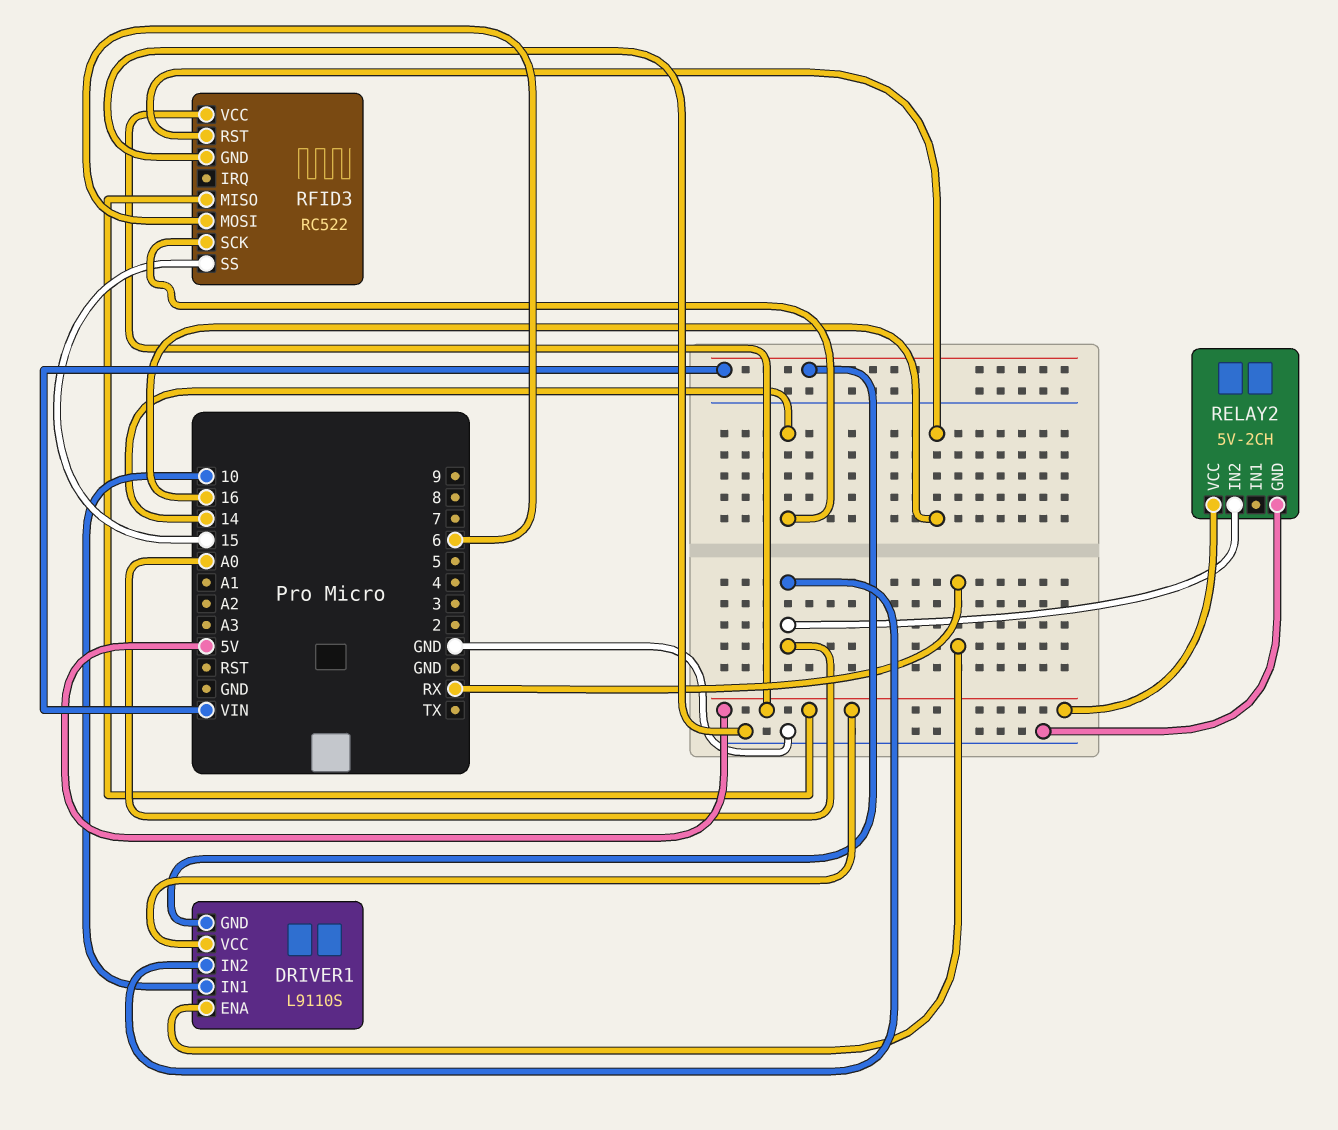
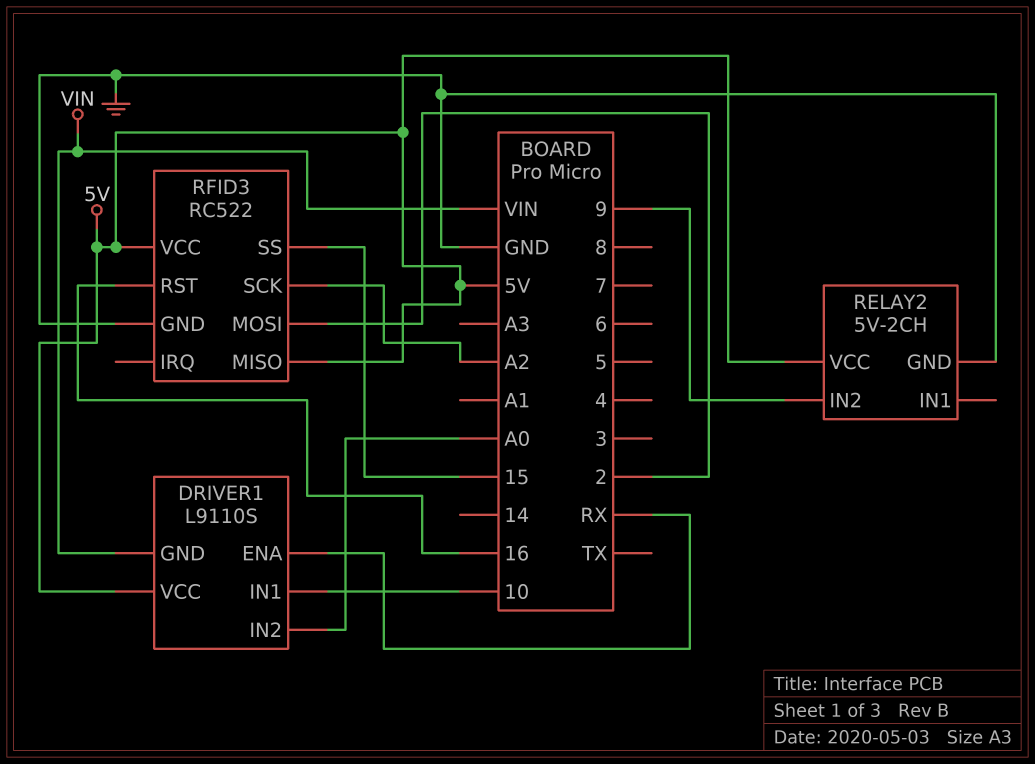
RELAY2 pin IN2: A0 -> 9
RFID3 pin MOSI: 6 -> 2
RFID3 pin SCK: 14 -> A2

